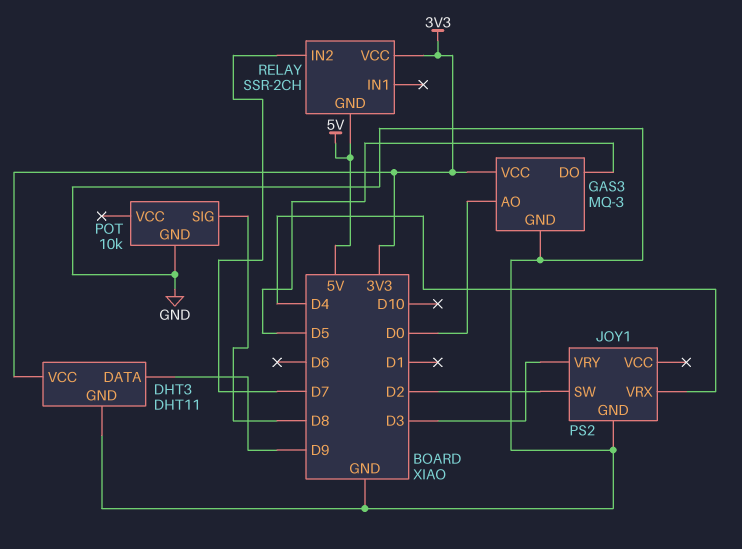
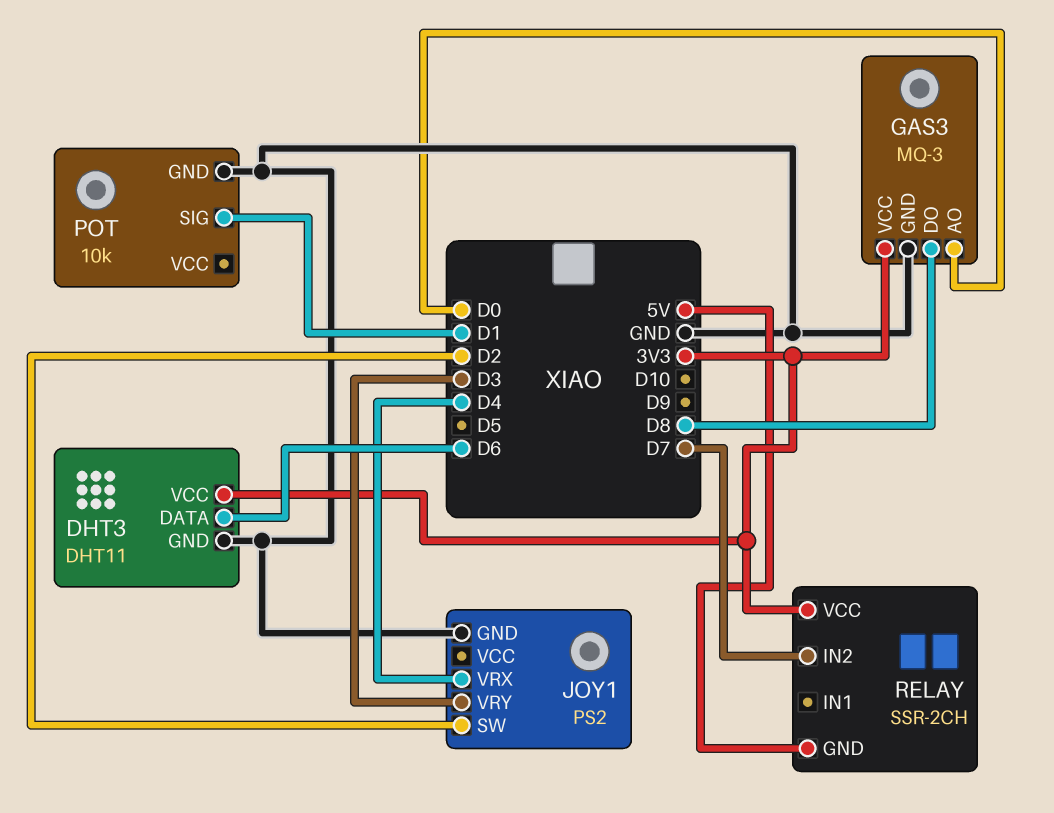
DHT3 pin DATA: D9 -> D6
GAS3 pin DO: D5 -> D8
POT pin SIG: D8 -> D1

